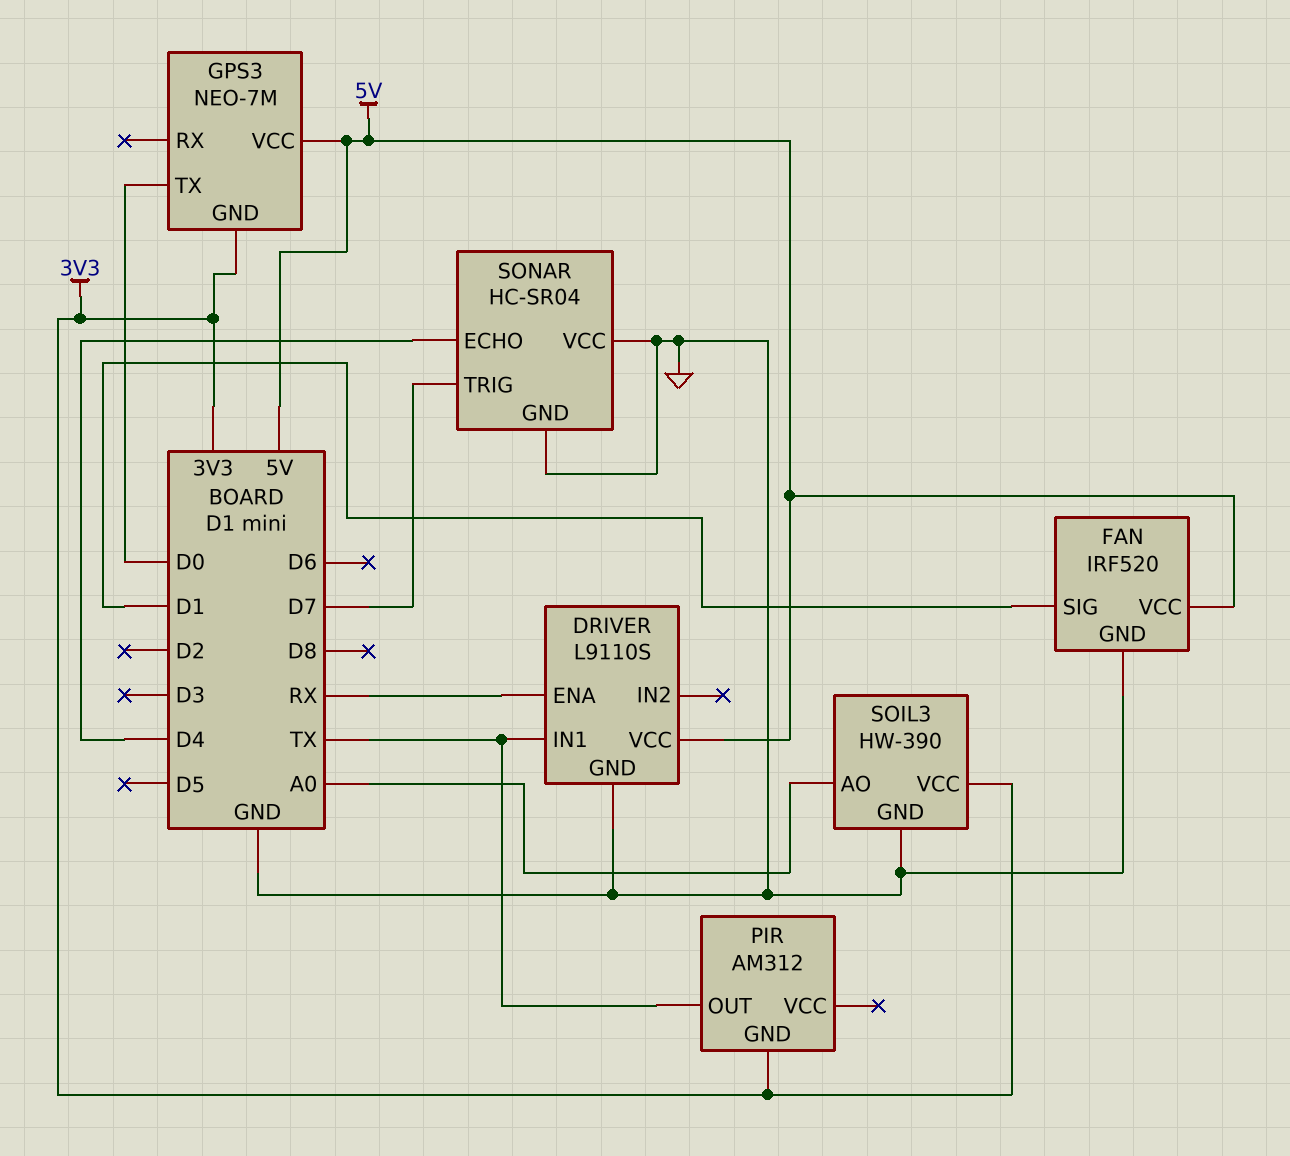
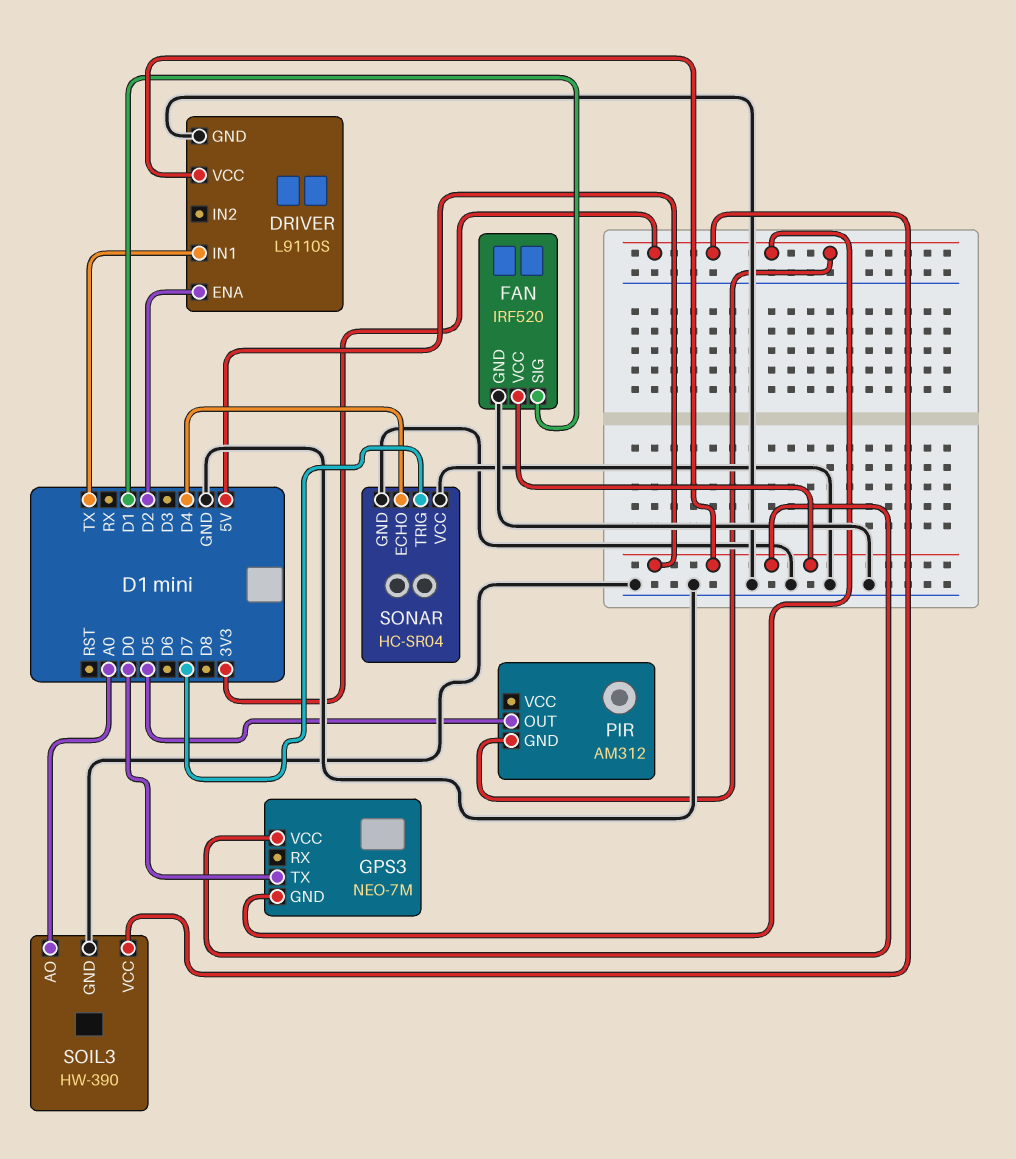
DRIVER pin ENA: RX -> D2
PIR pin OUT: TX -> D5

